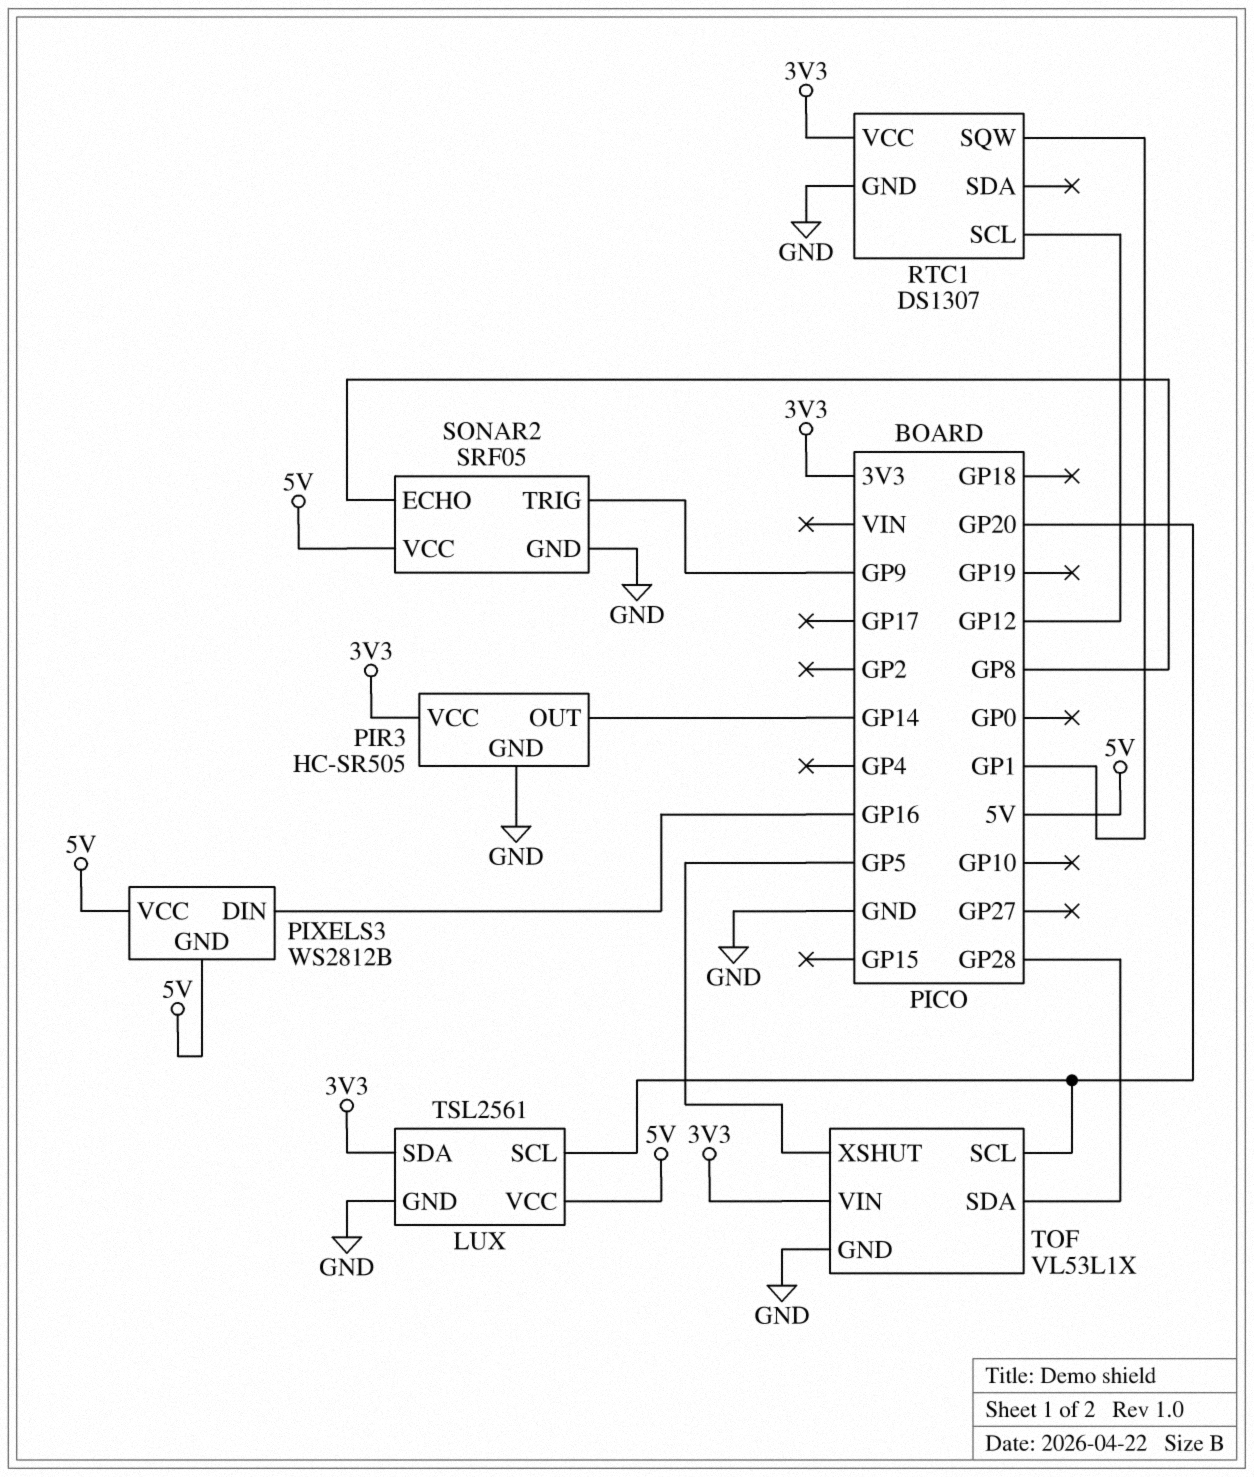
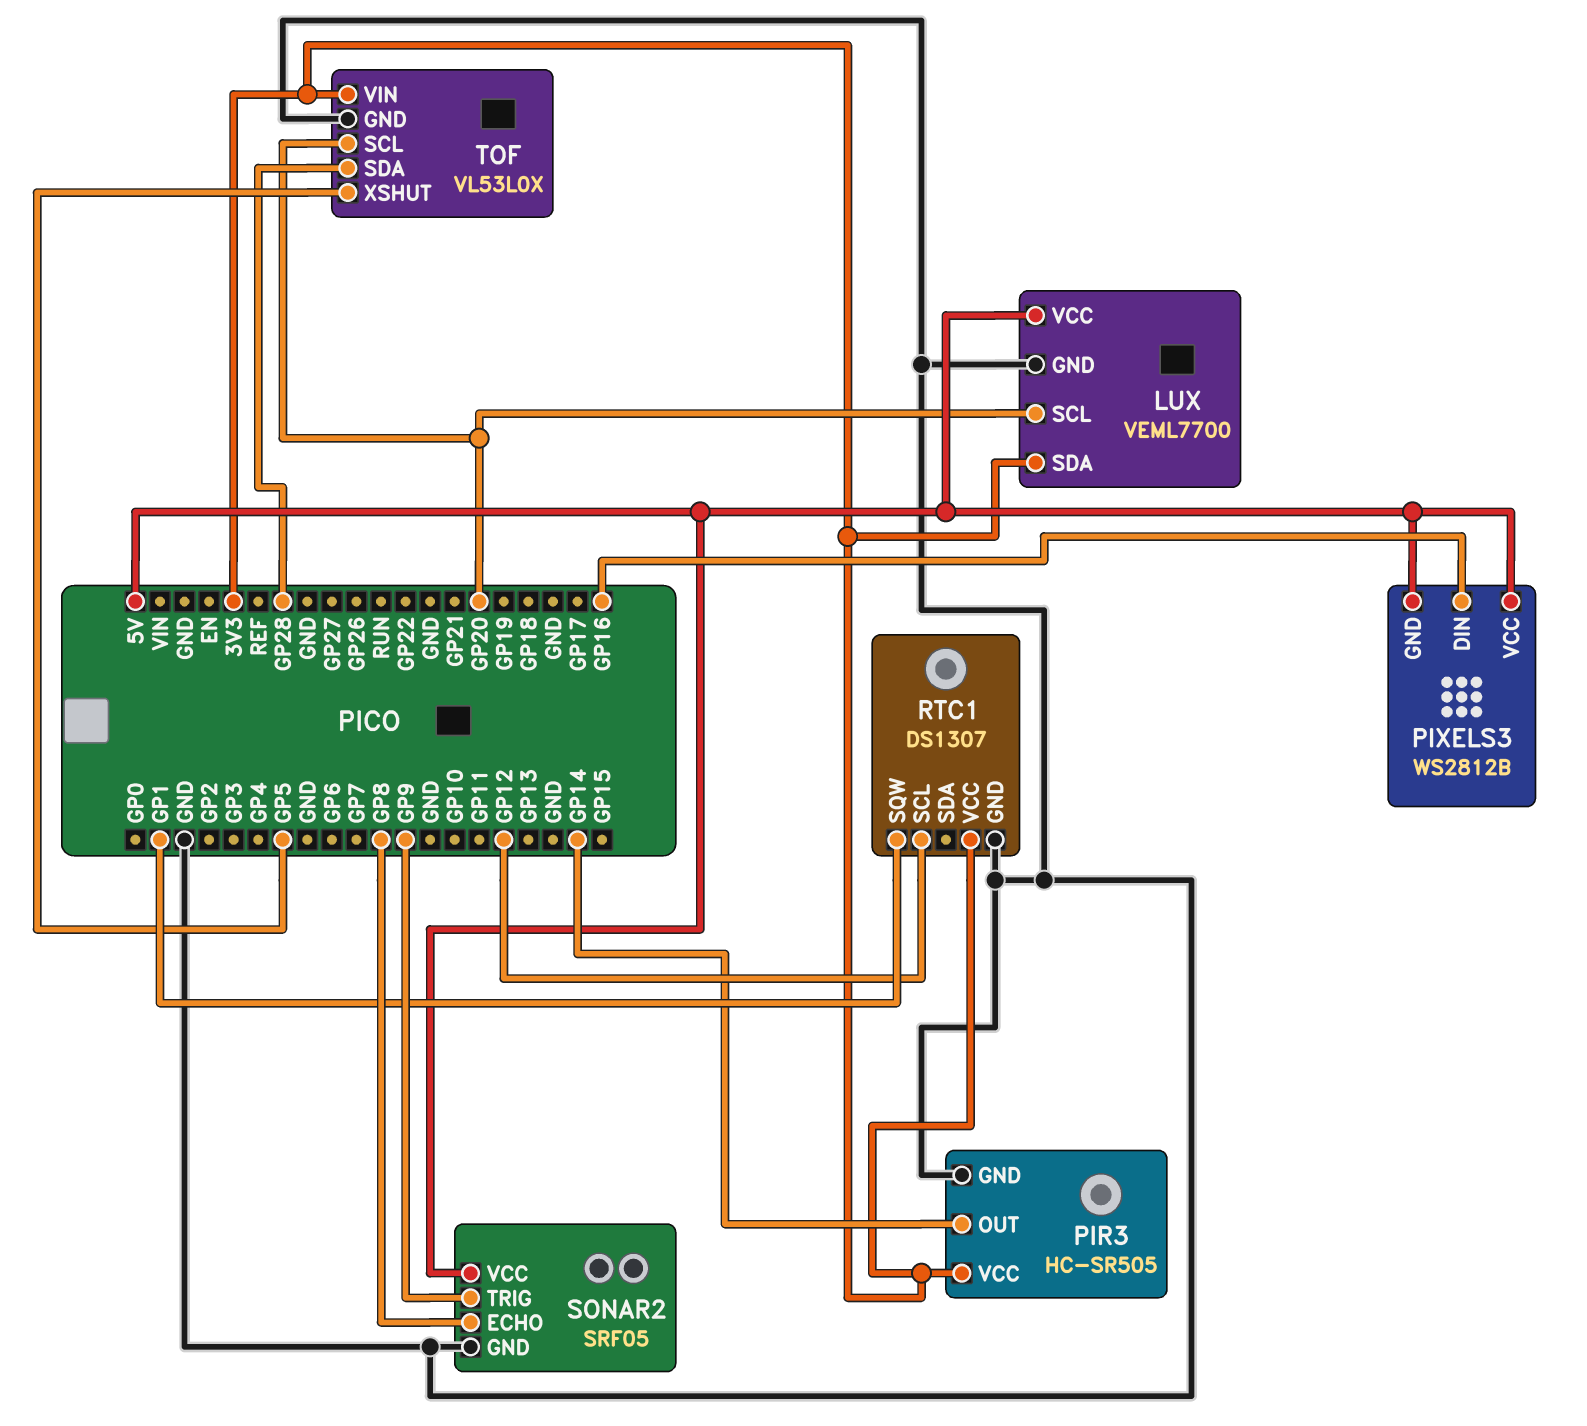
LUX: TSL2561 -> VEML7700
TOF: VL53L1X -> VL53L0X

